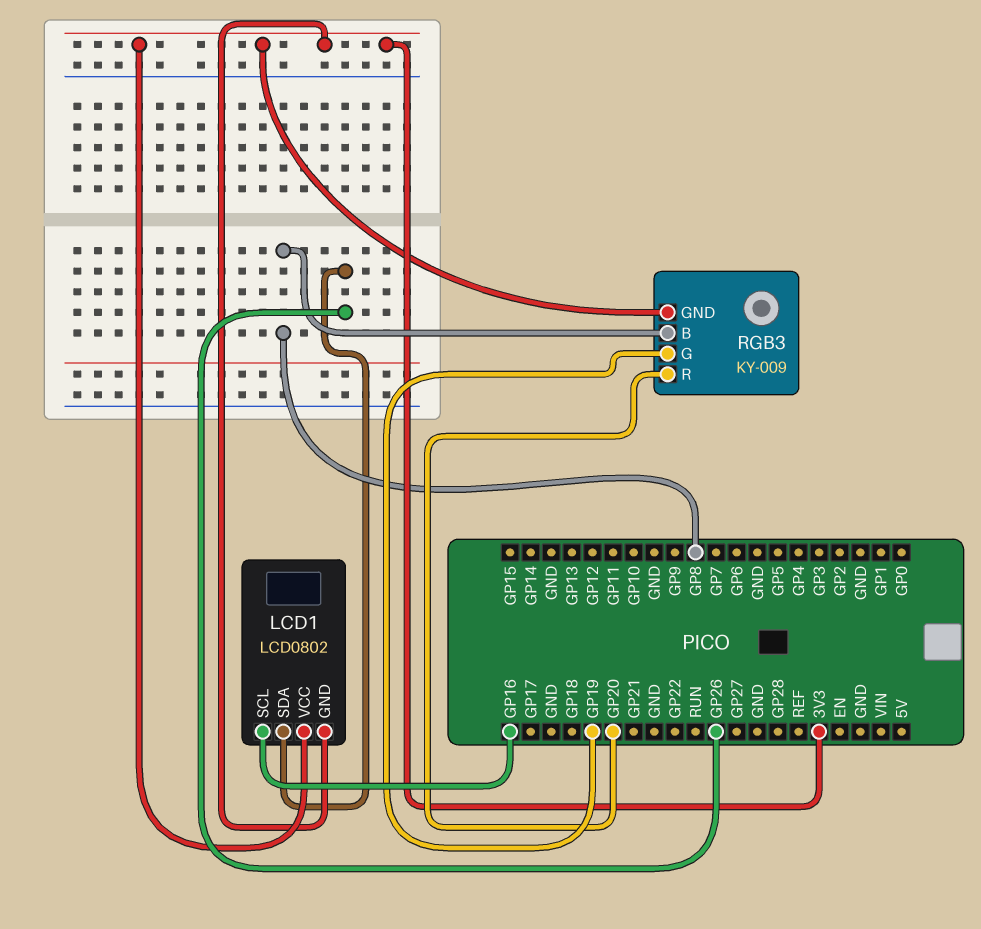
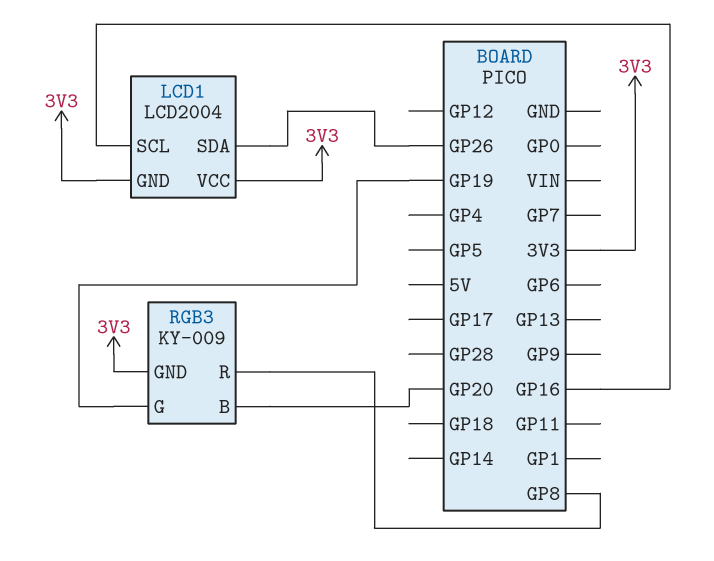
LCD1: LCD0802 -> LCD2004
RGB3 pin B: GP8 -> GP20
RGB3 pin R: GP20 -> GP8

